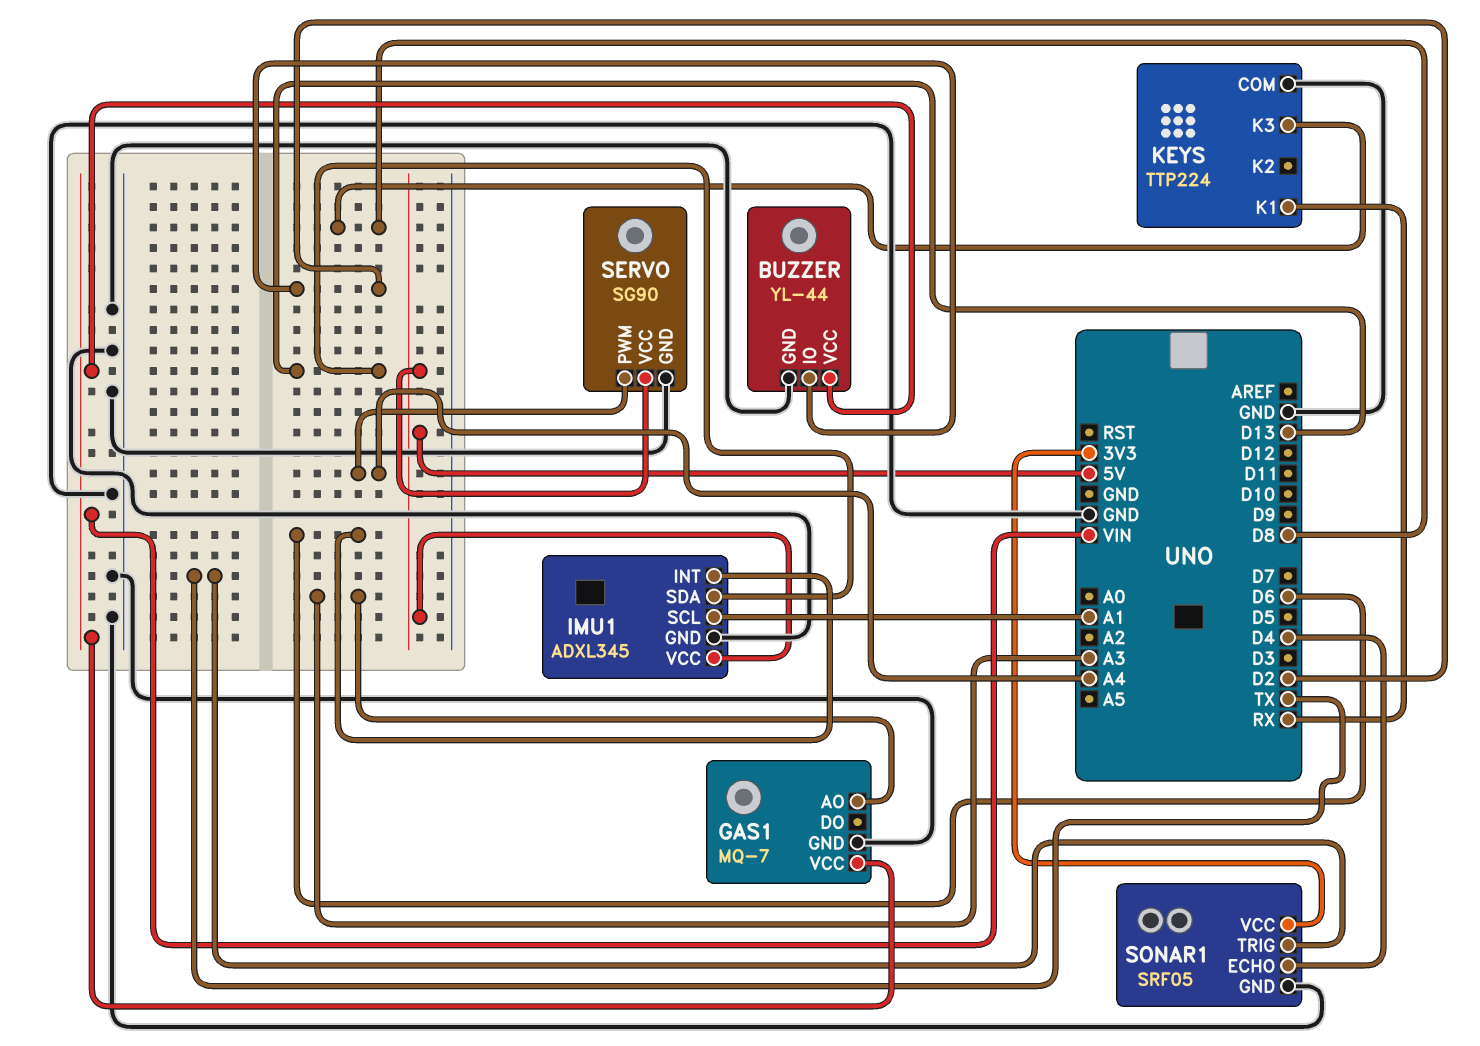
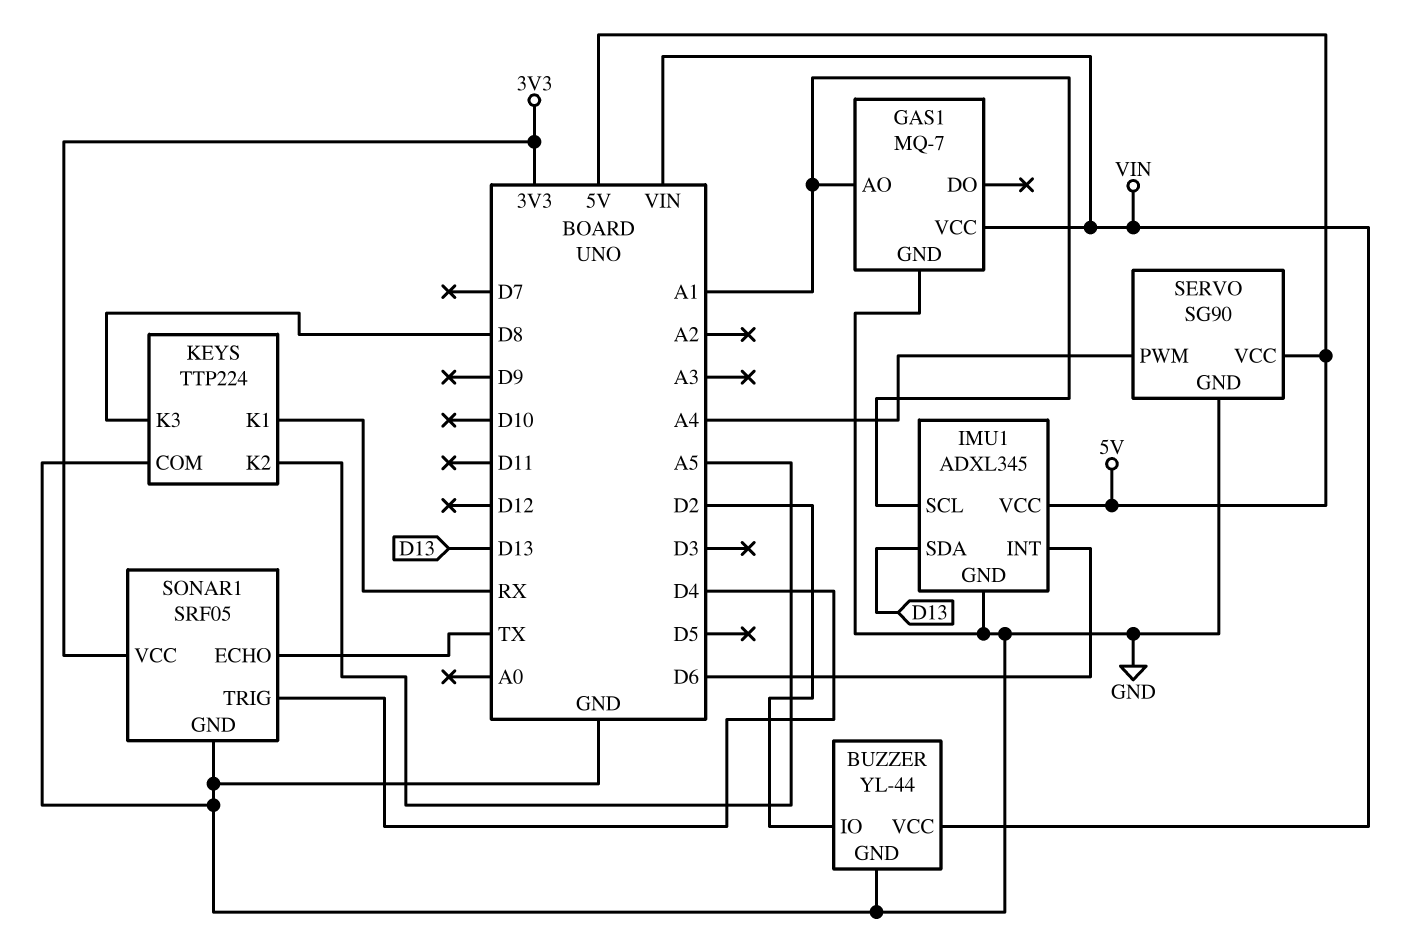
GAS1 pin AO: A3 -> A1
KEYS pin K2: none -> A5
SONAR1 pin ECHO: D4 -> TX
SONAR1 pin TRIG: TX -> D4

